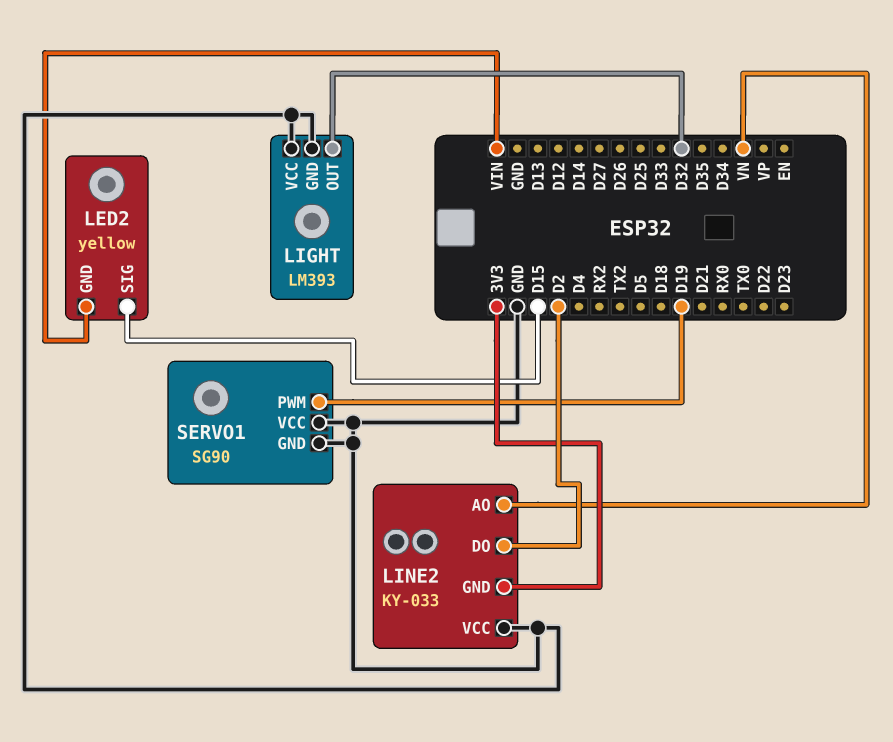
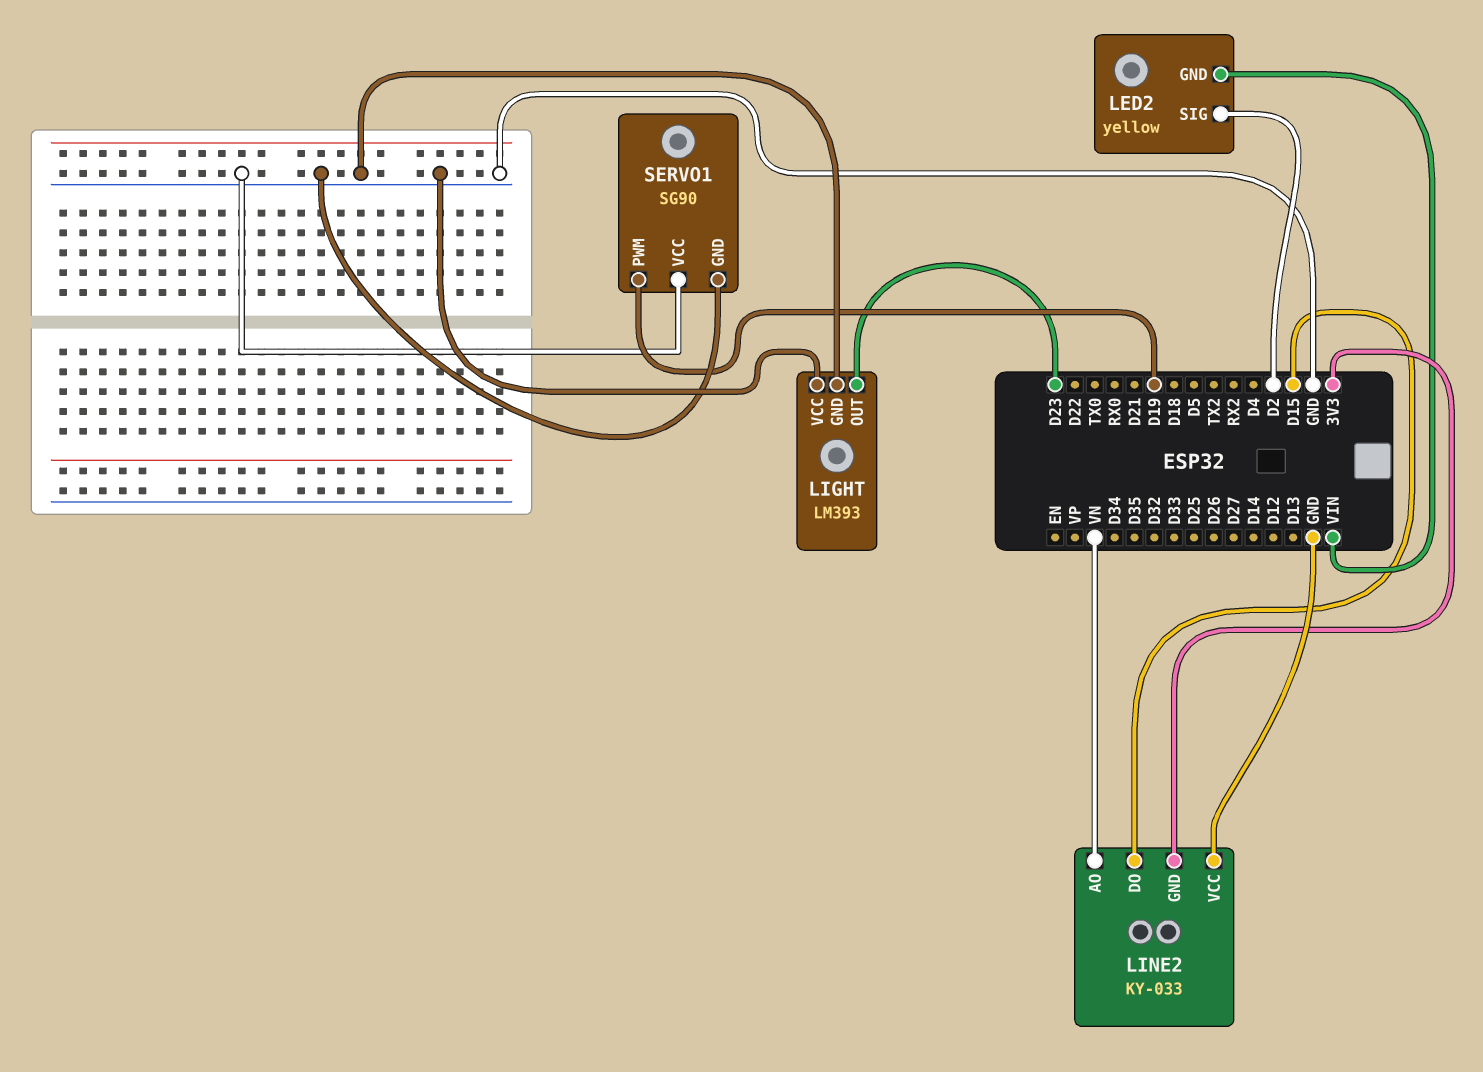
LED2 pin SIG: D15 -> D2
LIGHT pin OUT: D32 -> D23
LINE2 pin DO: D2 -> D15

